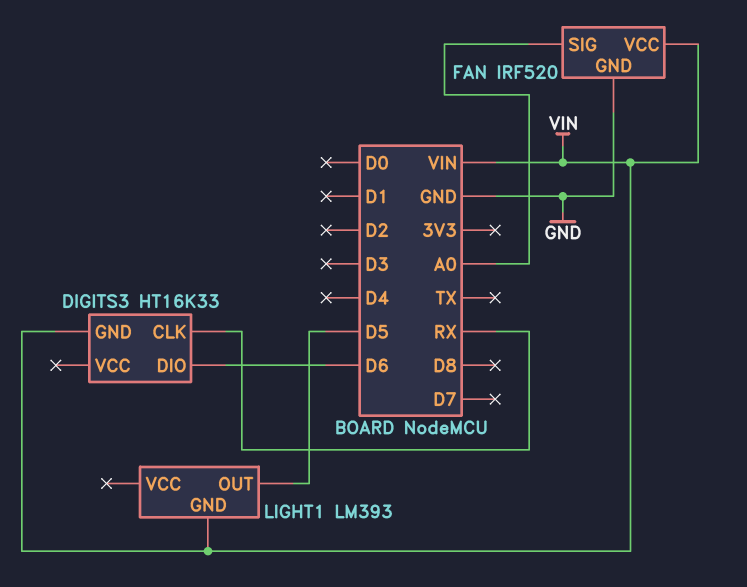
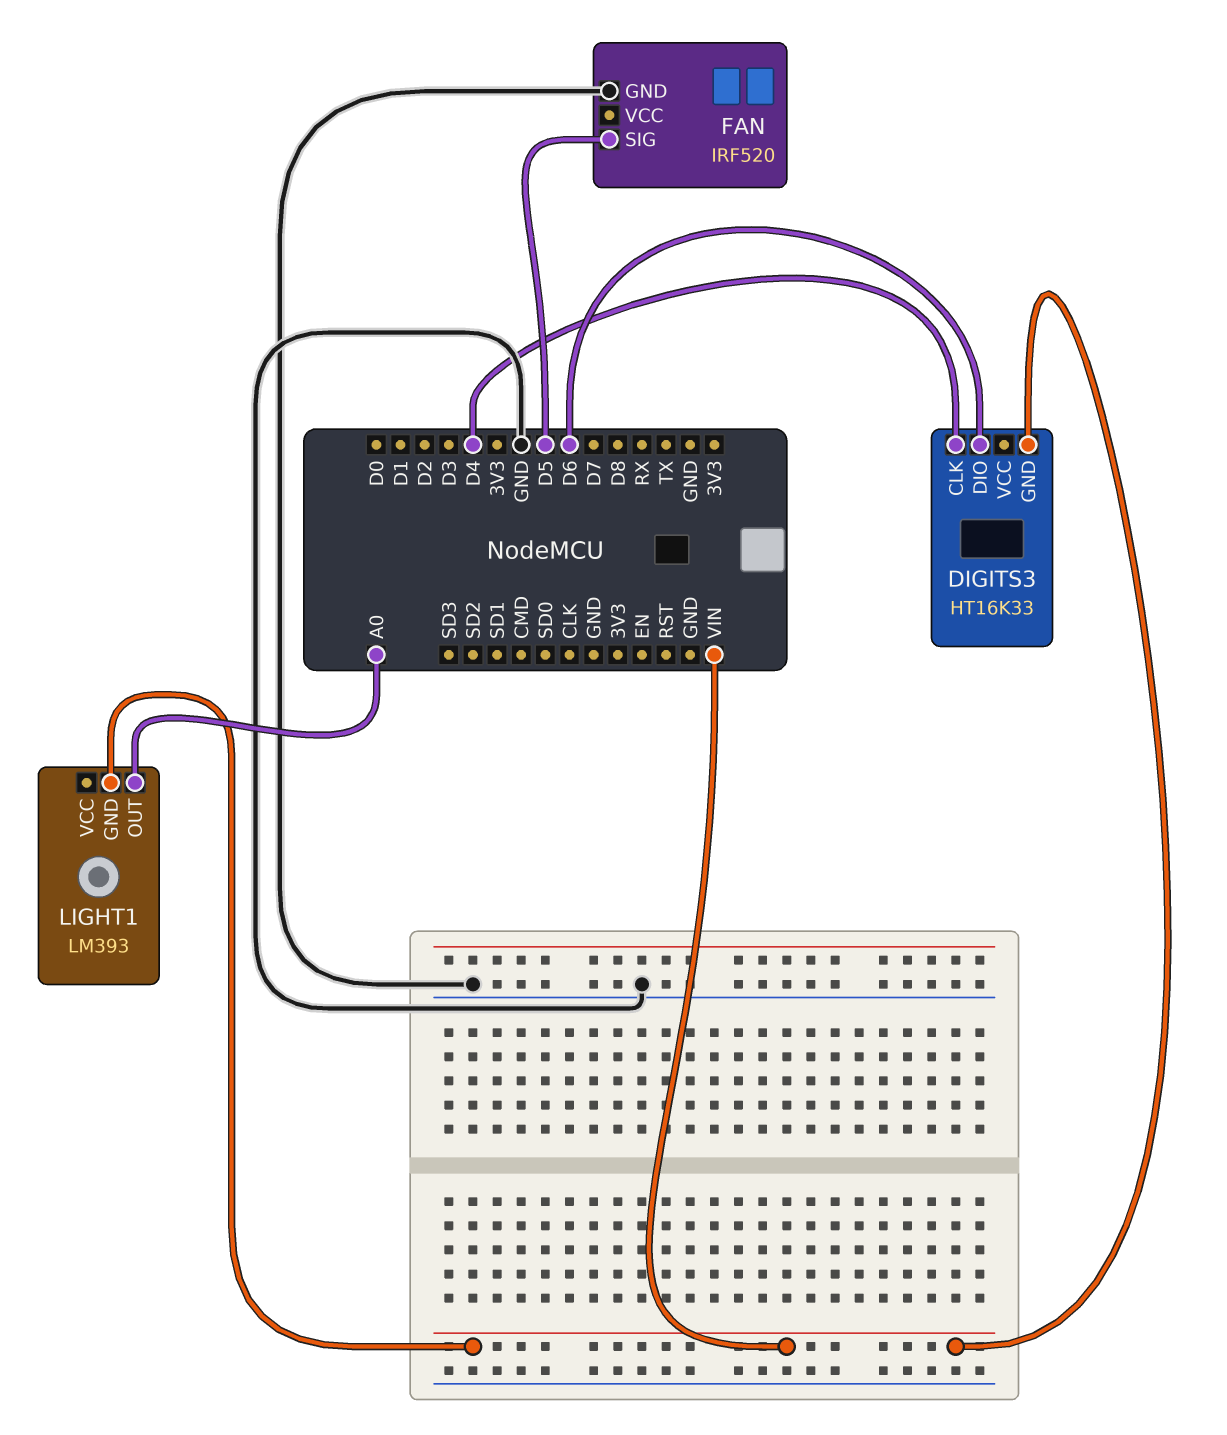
DIGITS3 pin CLK: RX -> D4
FAN pin SIG: A0 -> D5
FAN pin VCC: VIN -> none
LIGHT1 pin OUT: D5 -> A0

